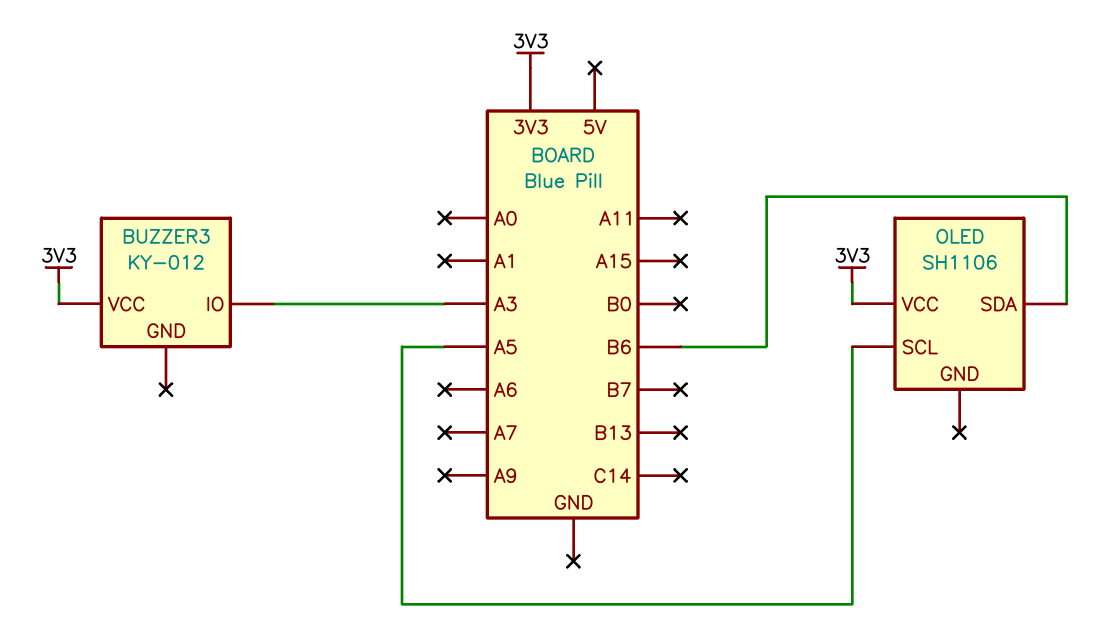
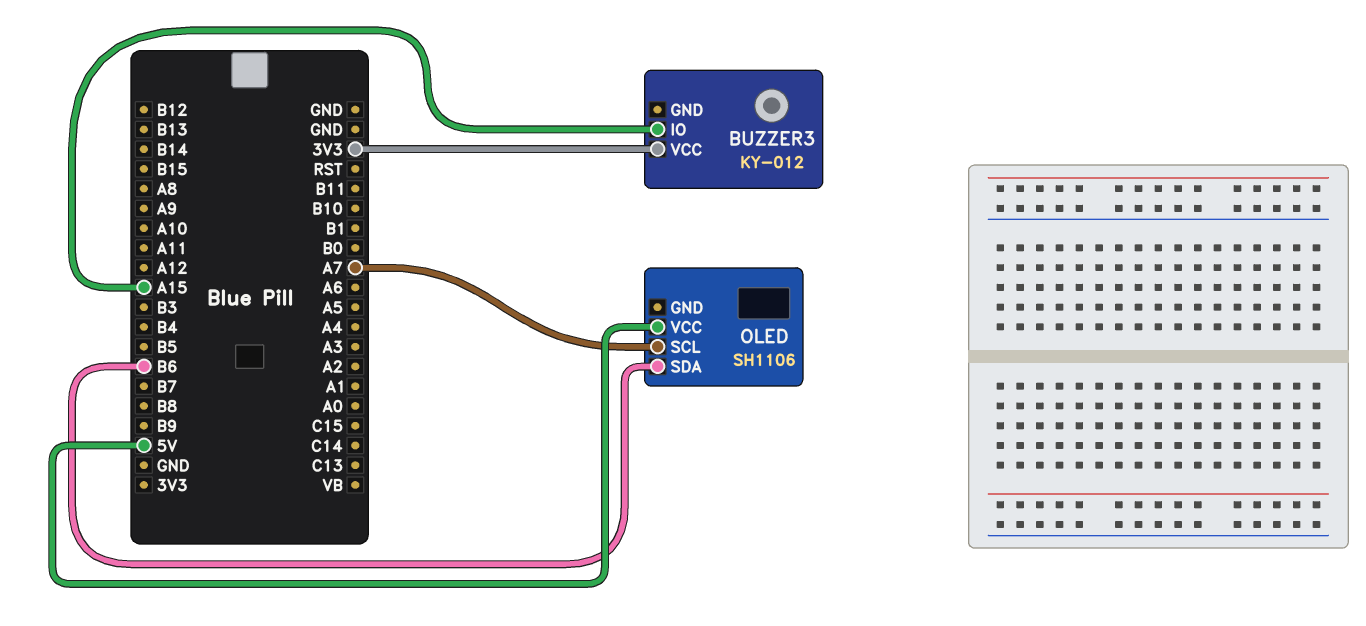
BUZZER3 pin IO: A3 -> A15
OLED pin SCL: A5 -> A7
OLED pin VCC: 3V3 -> 5V

